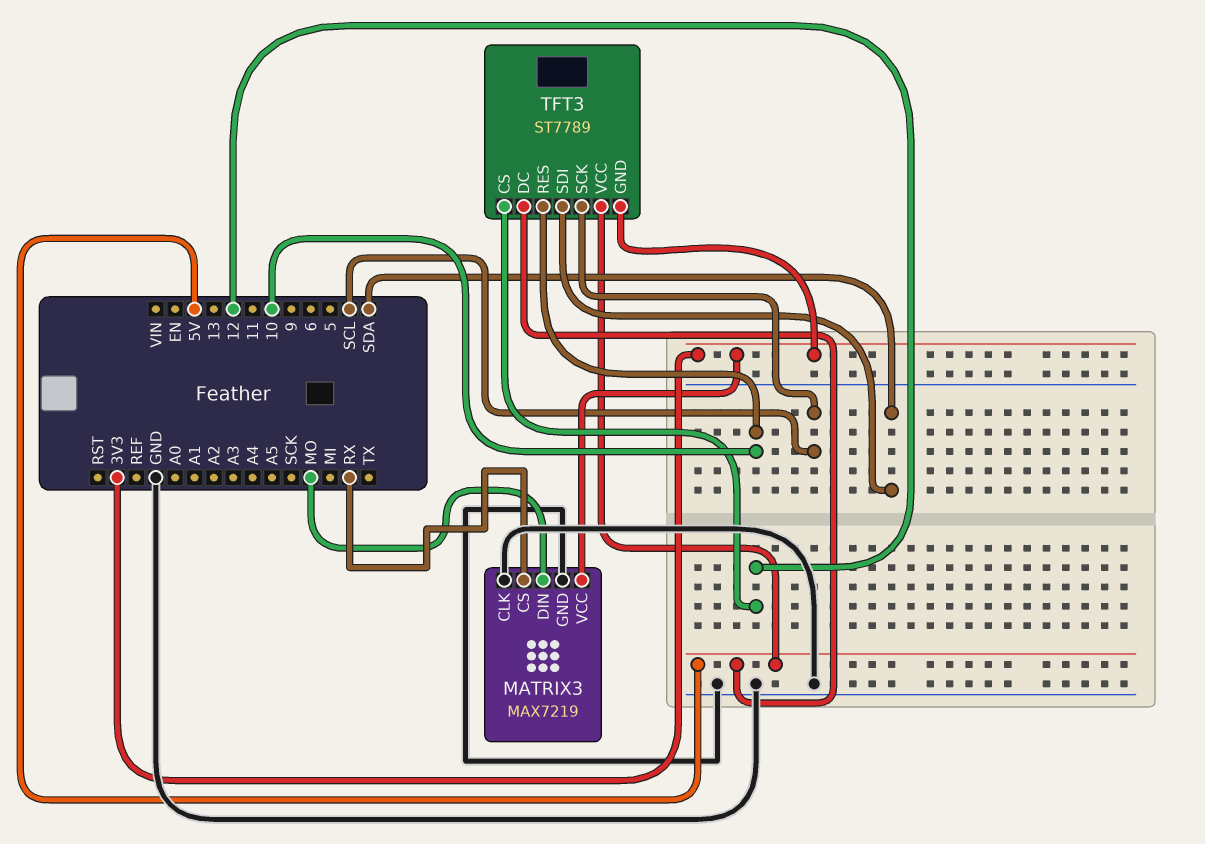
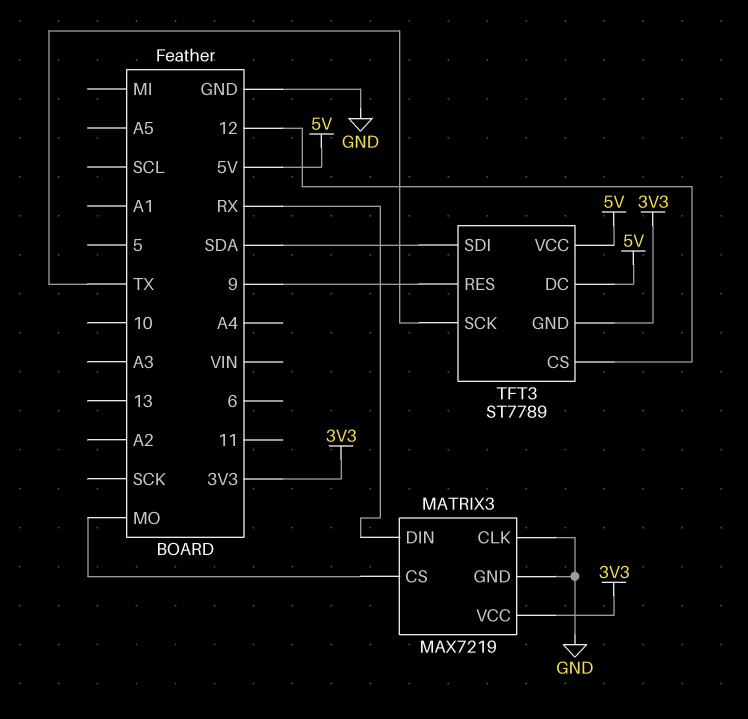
MATRIX3 pin CS: RX -> MO
MATRIX3 pin DIN: MO -> RX
TFT3 pin RES: 10 -> 9
TFT3 pin SCK: SCL -> TX

